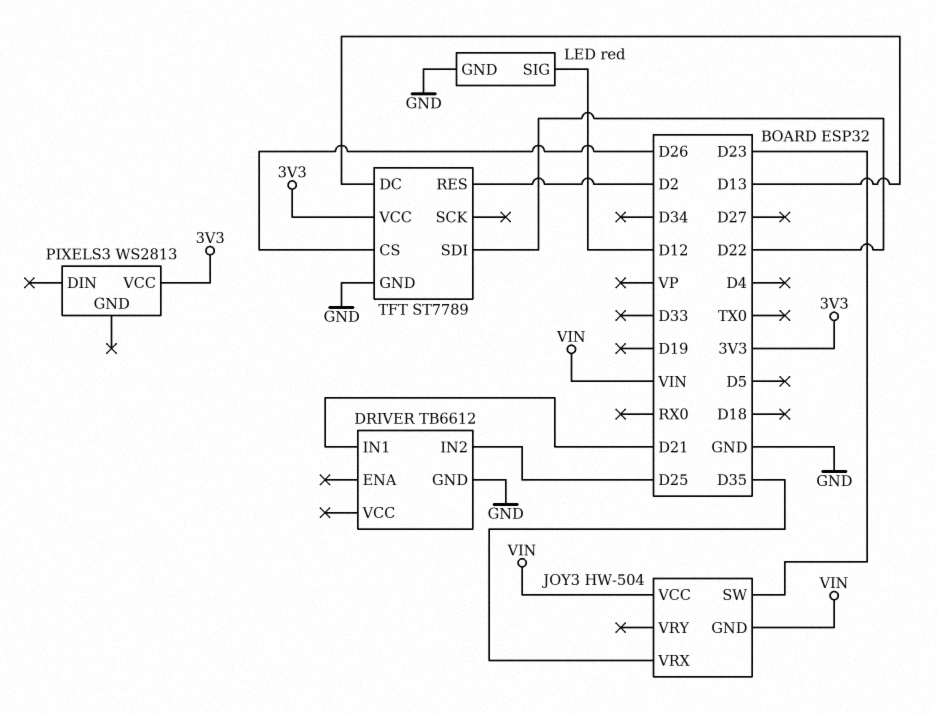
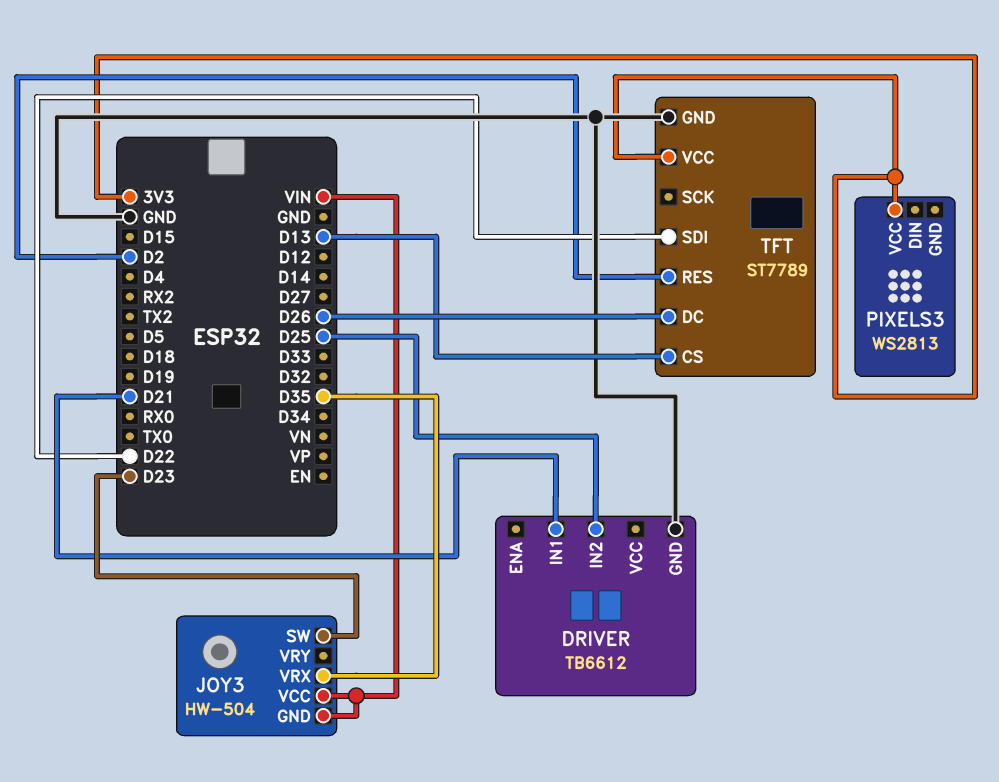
LED: red -> none
LED pin GND: GND -> none
LED pin SIG: D12 -> none
TFT pin CS: D26 -> D13
TFT pin DC: D13 -> D26

